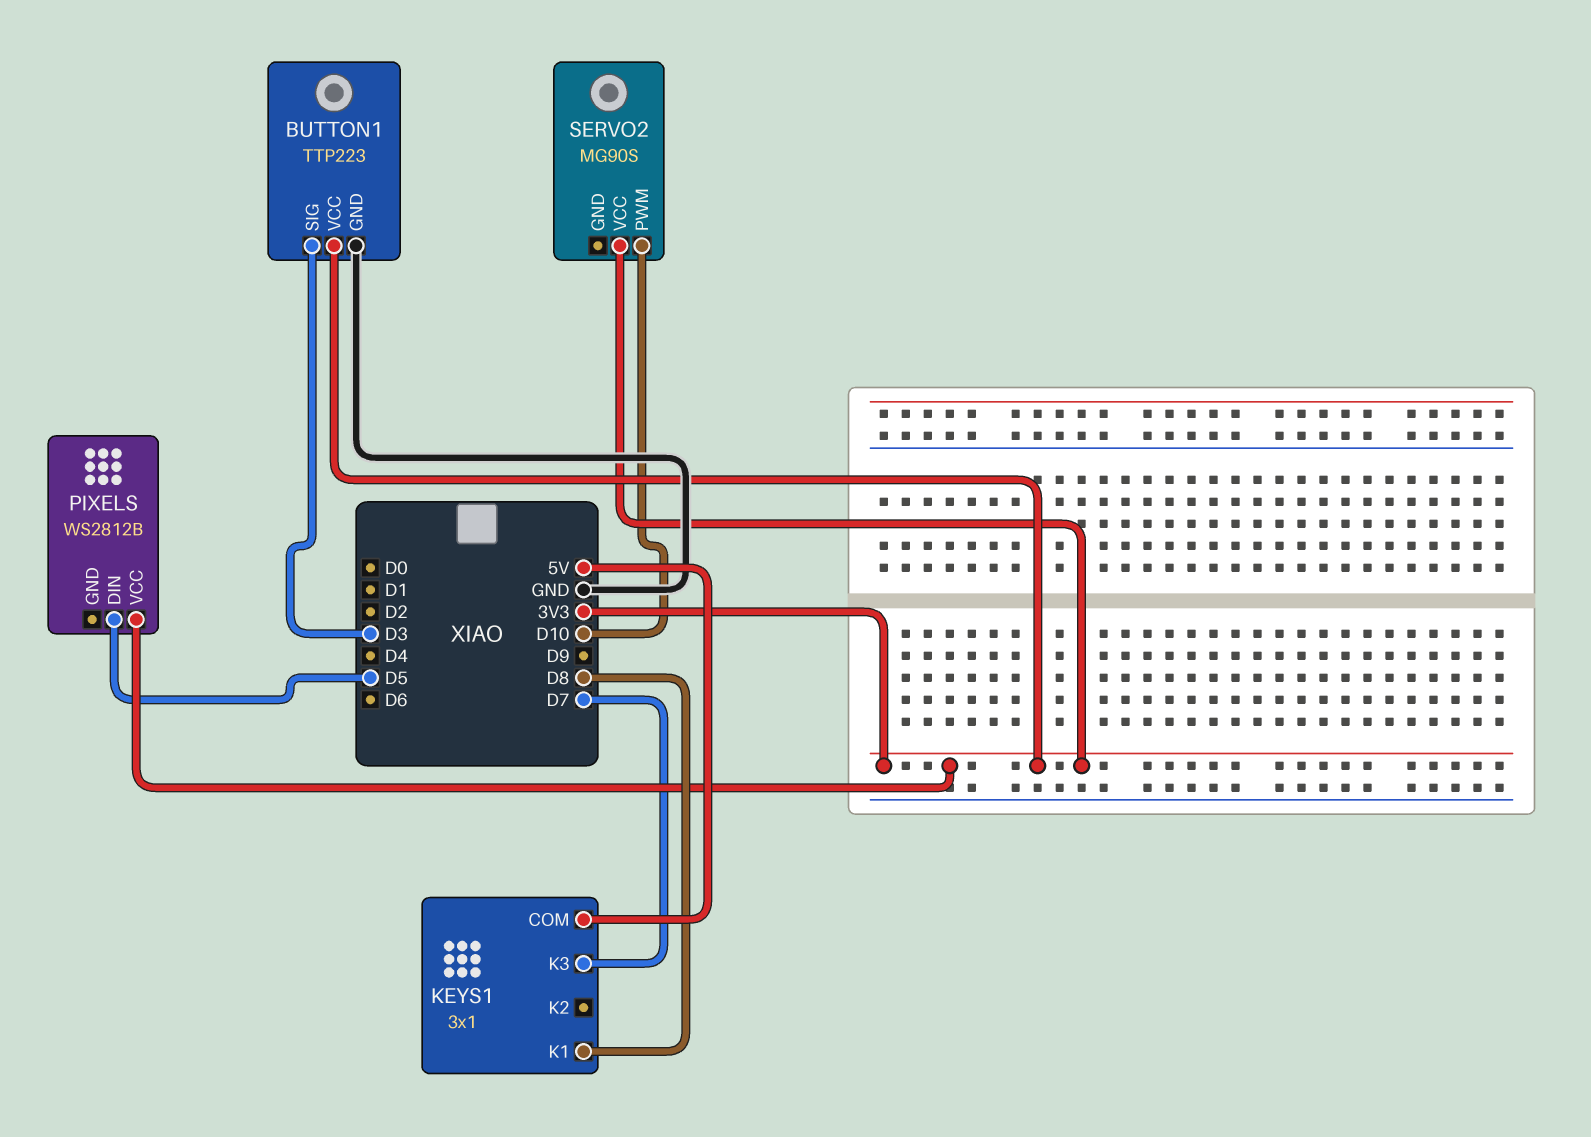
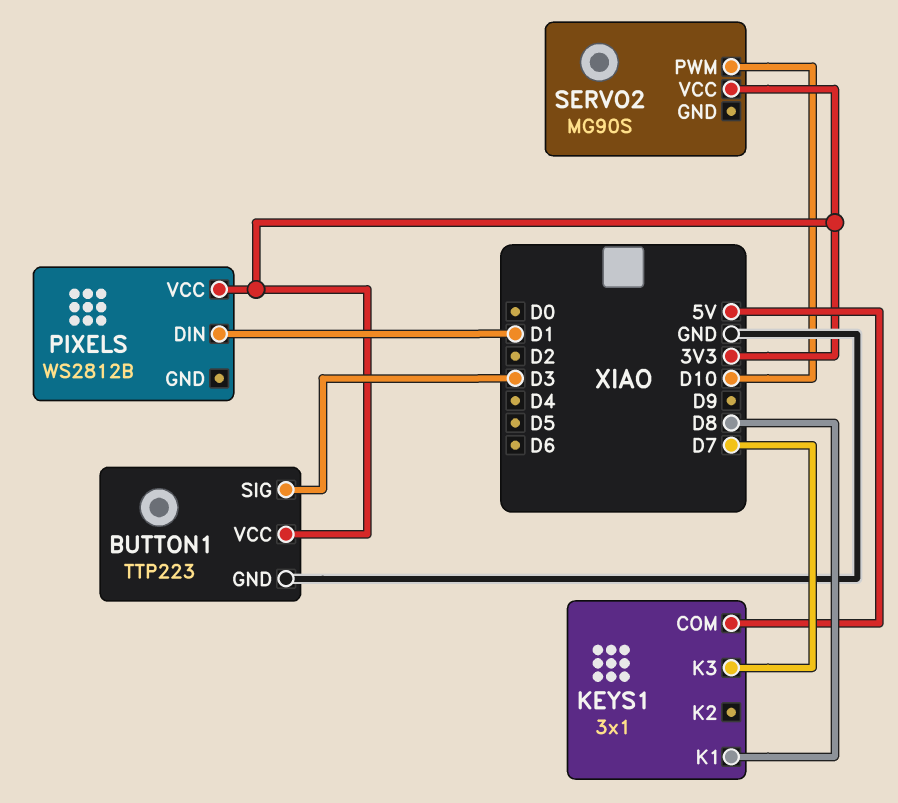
PIXELS pin DIN: D5 -> D1

